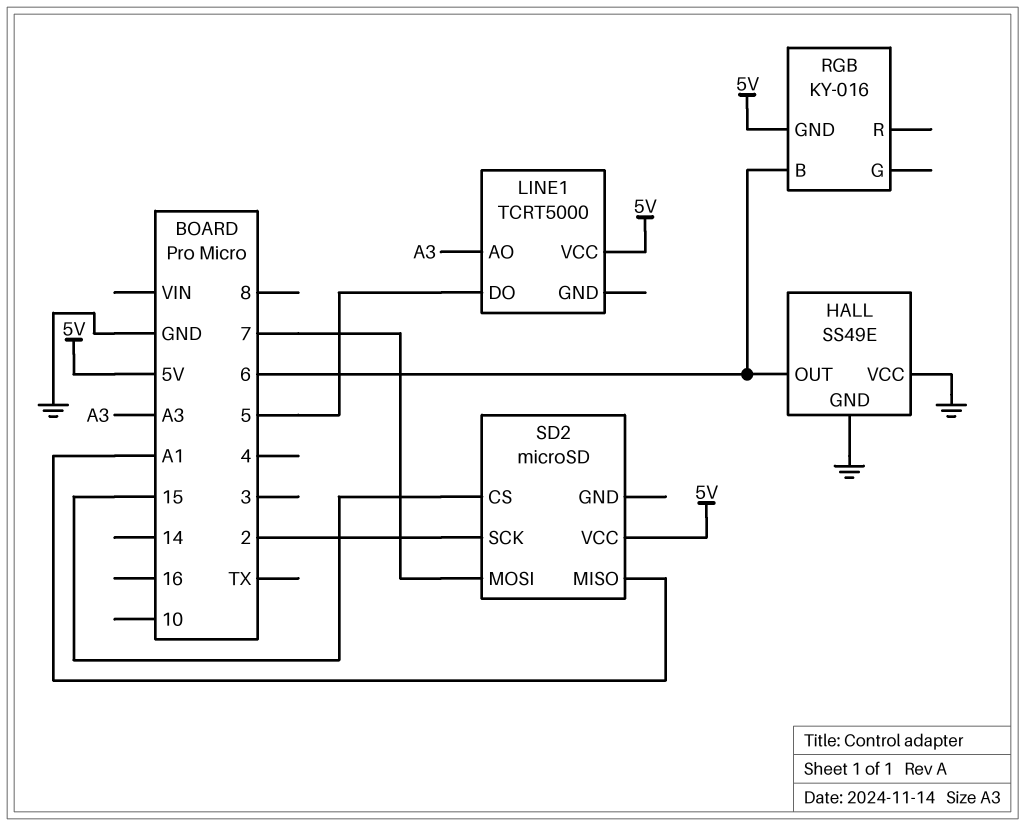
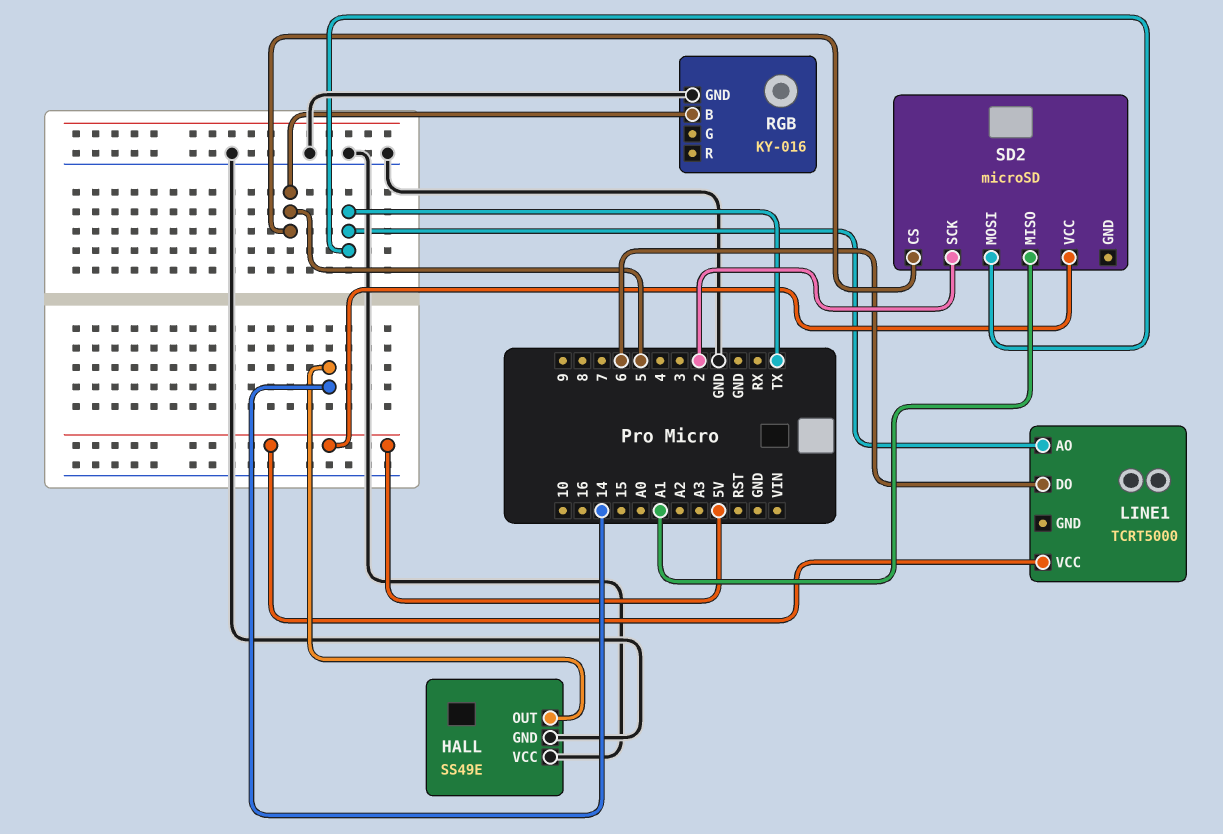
HALL pin OUT: 6 -> 14
LINE1 pin AO: A3 -> TX
LINE1 pin DO: 5 -> 6
RGB pin B: 6 -> 5
RGB pin GND: 5V -> GND
SD2 pin CS: 15 -> 5
SD2 pin MOSI: 7 -> TX

